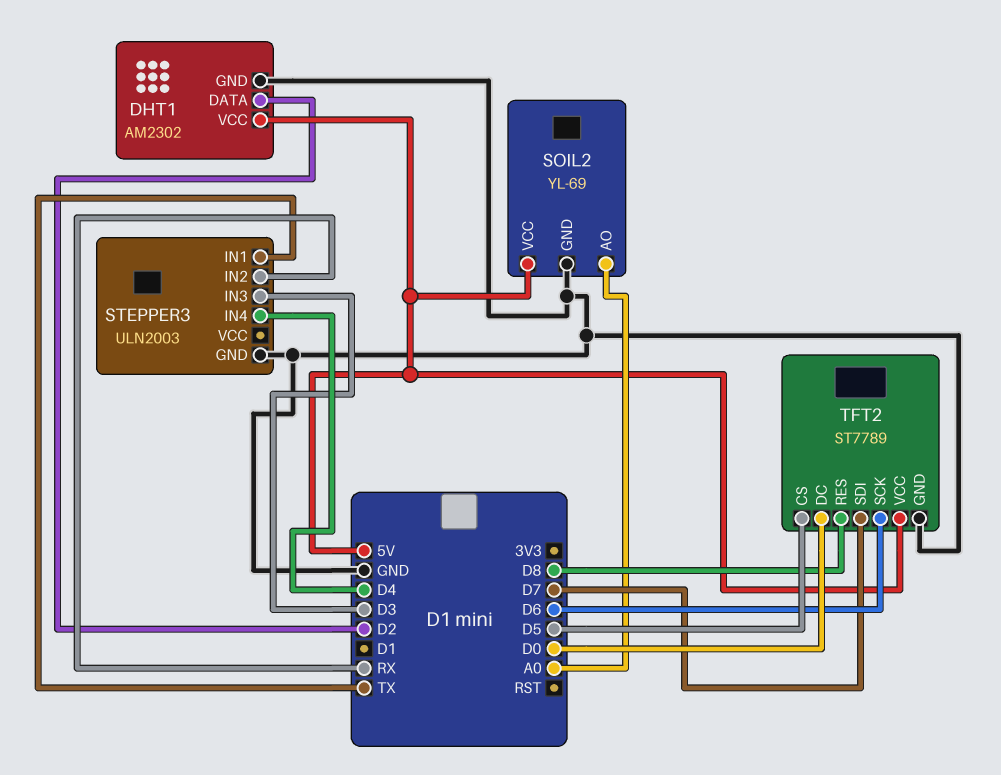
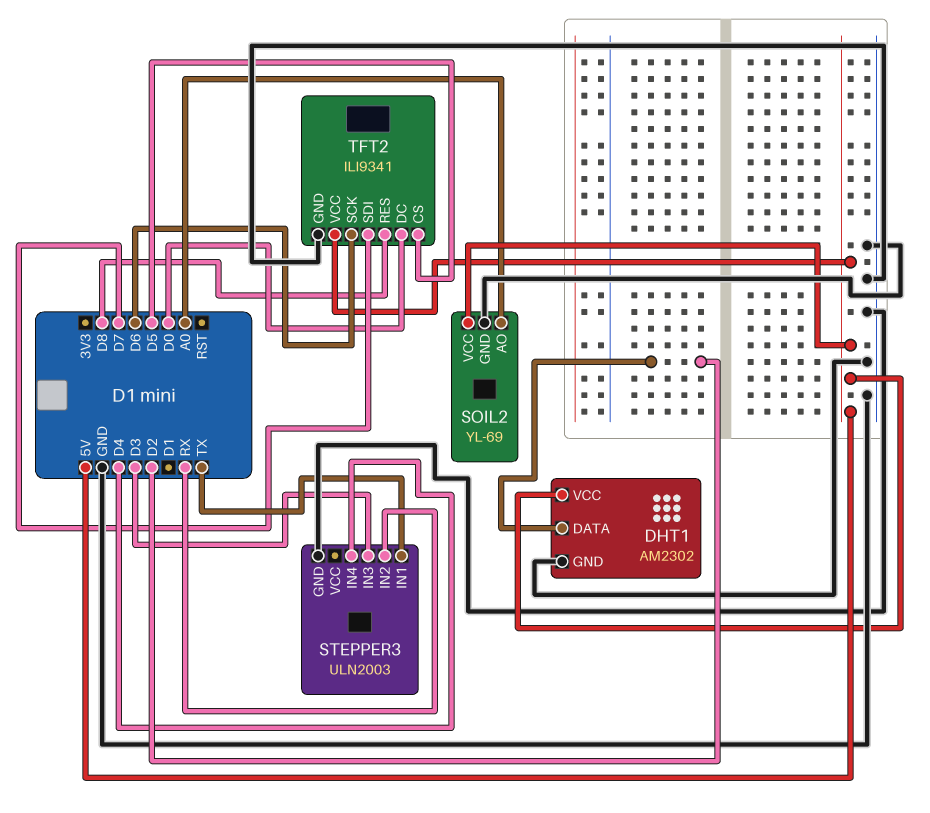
TFT2: ST7789 -> ILI9341

